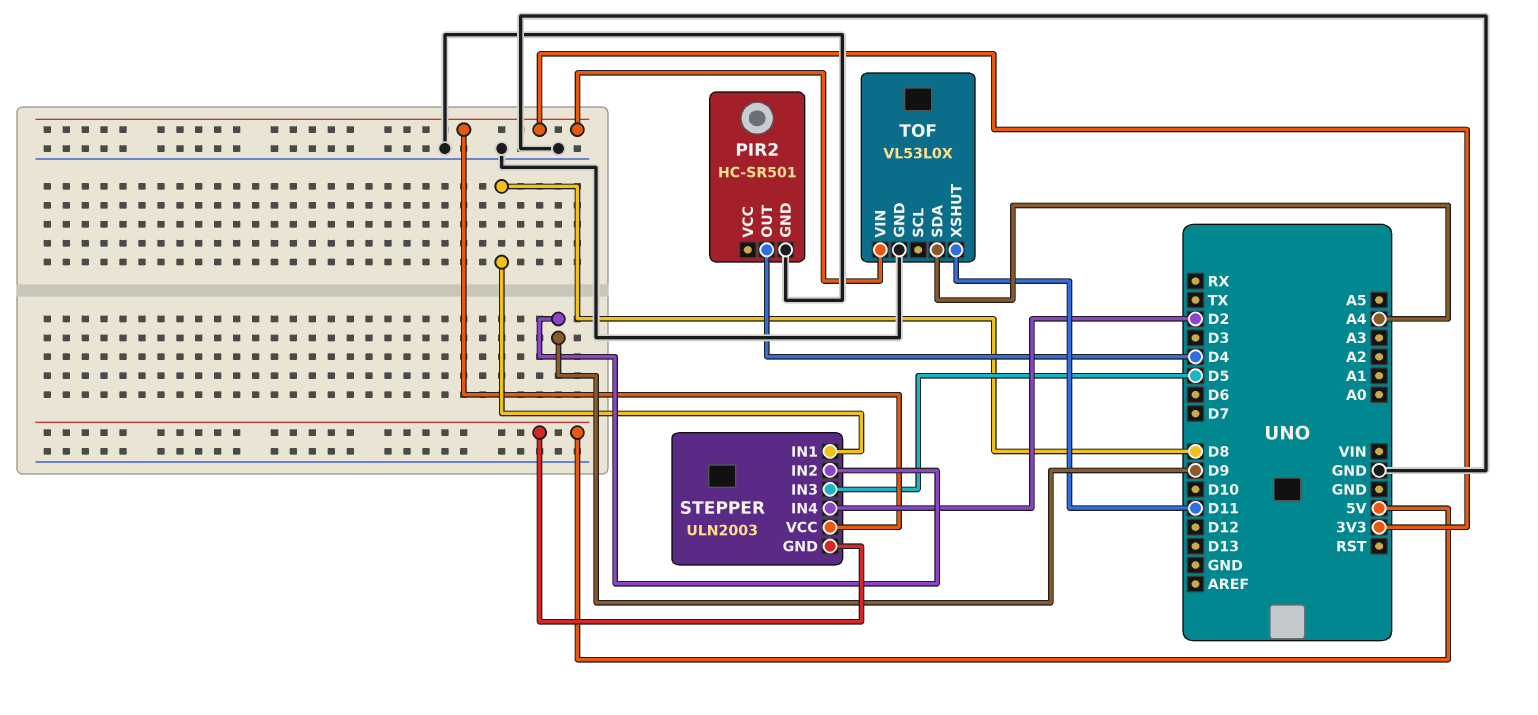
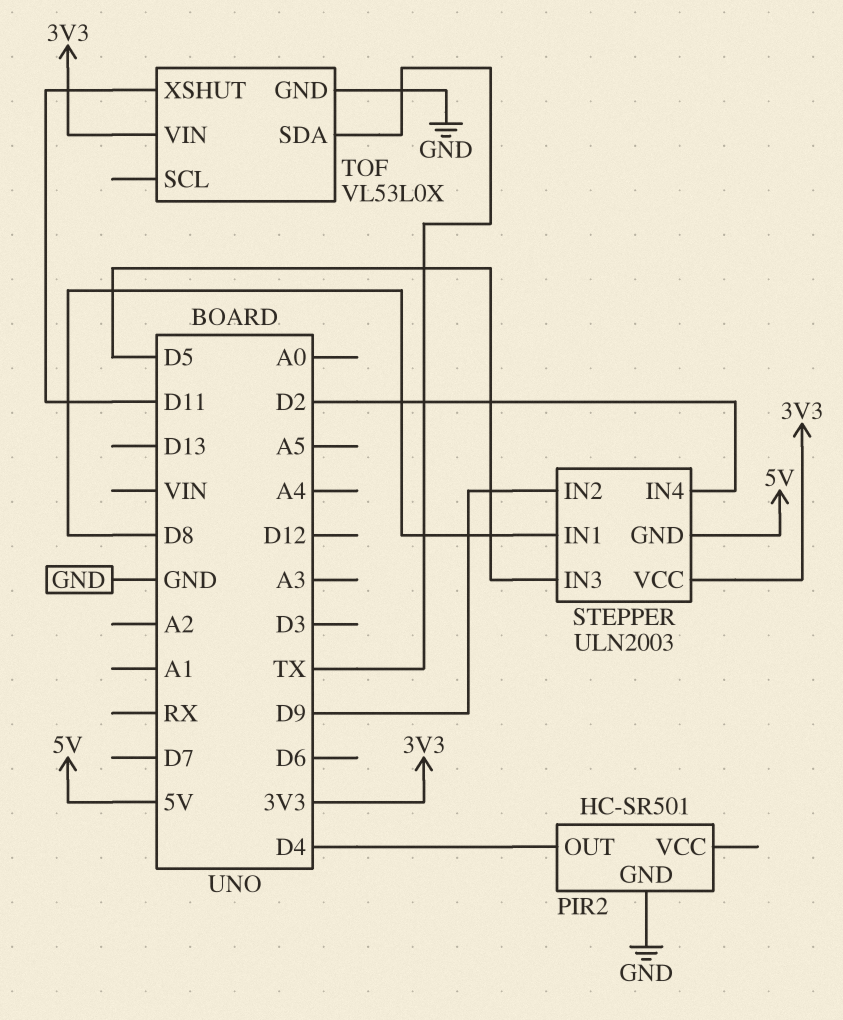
TOF pin SDA: A4 -> TX

